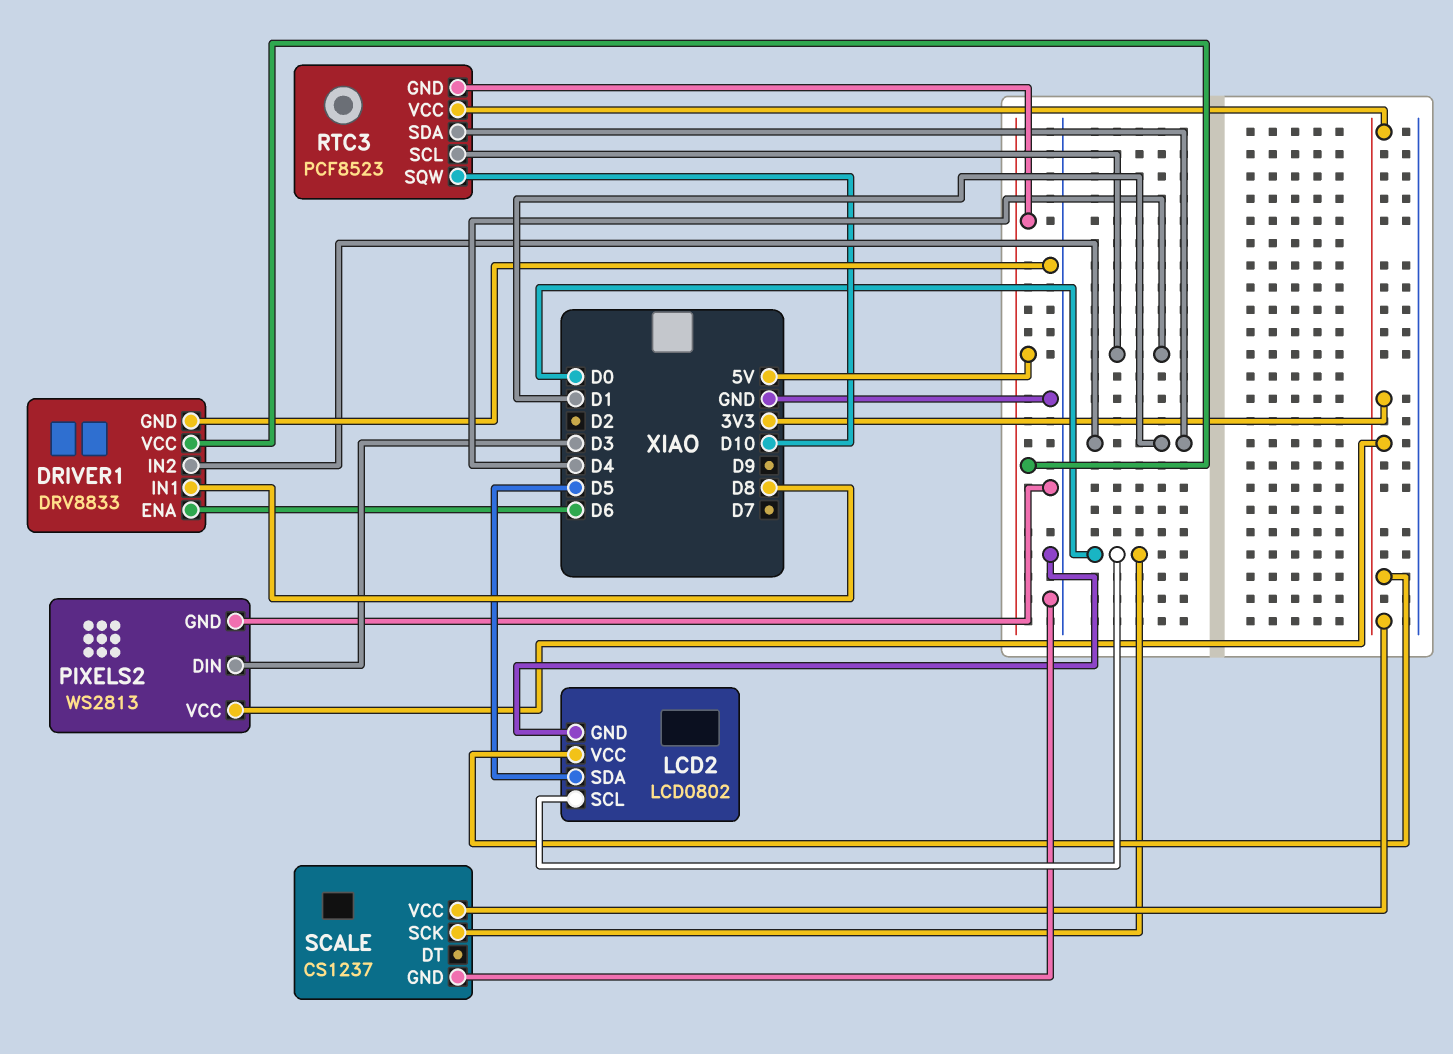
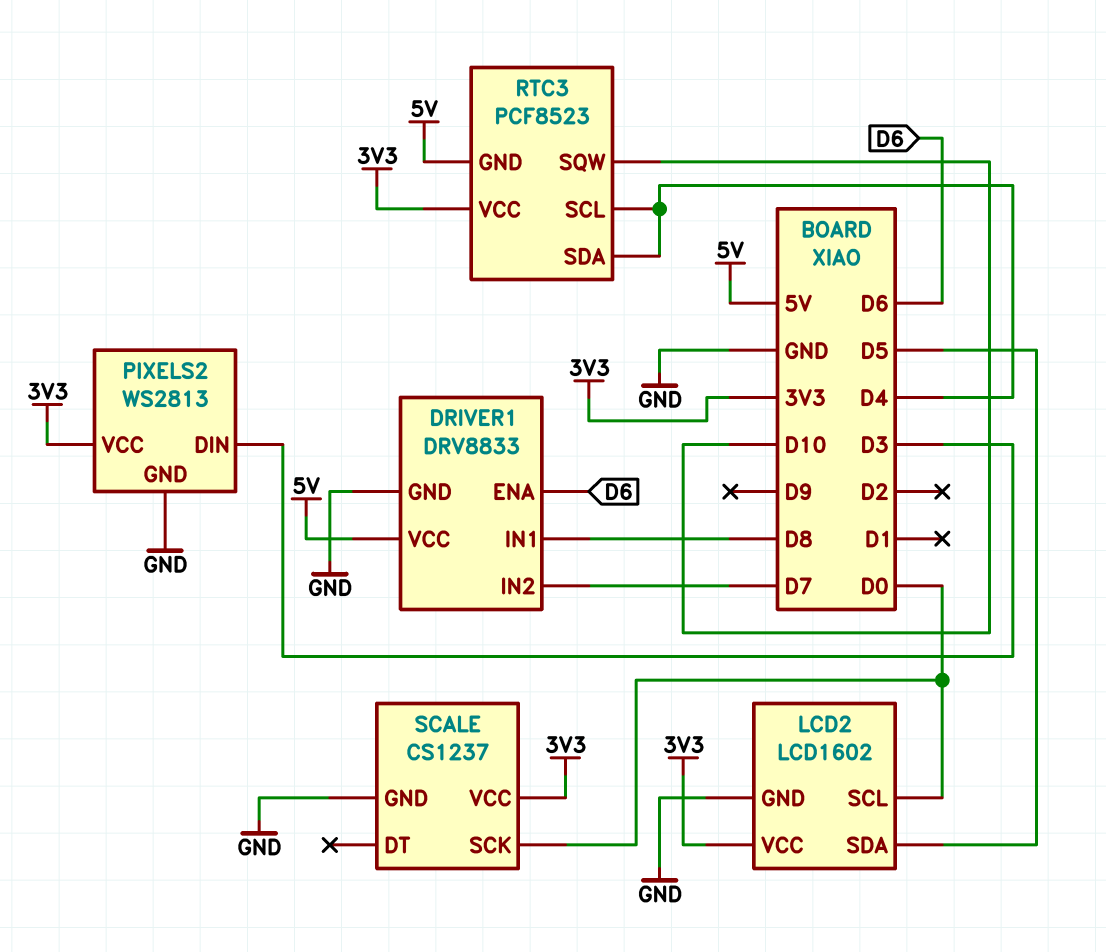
DRIVER1 pin IN2: D1 -> D7
LCD2: LCD0802 -> LCD1602
RTC3 pin SDA: D1 -> D4

